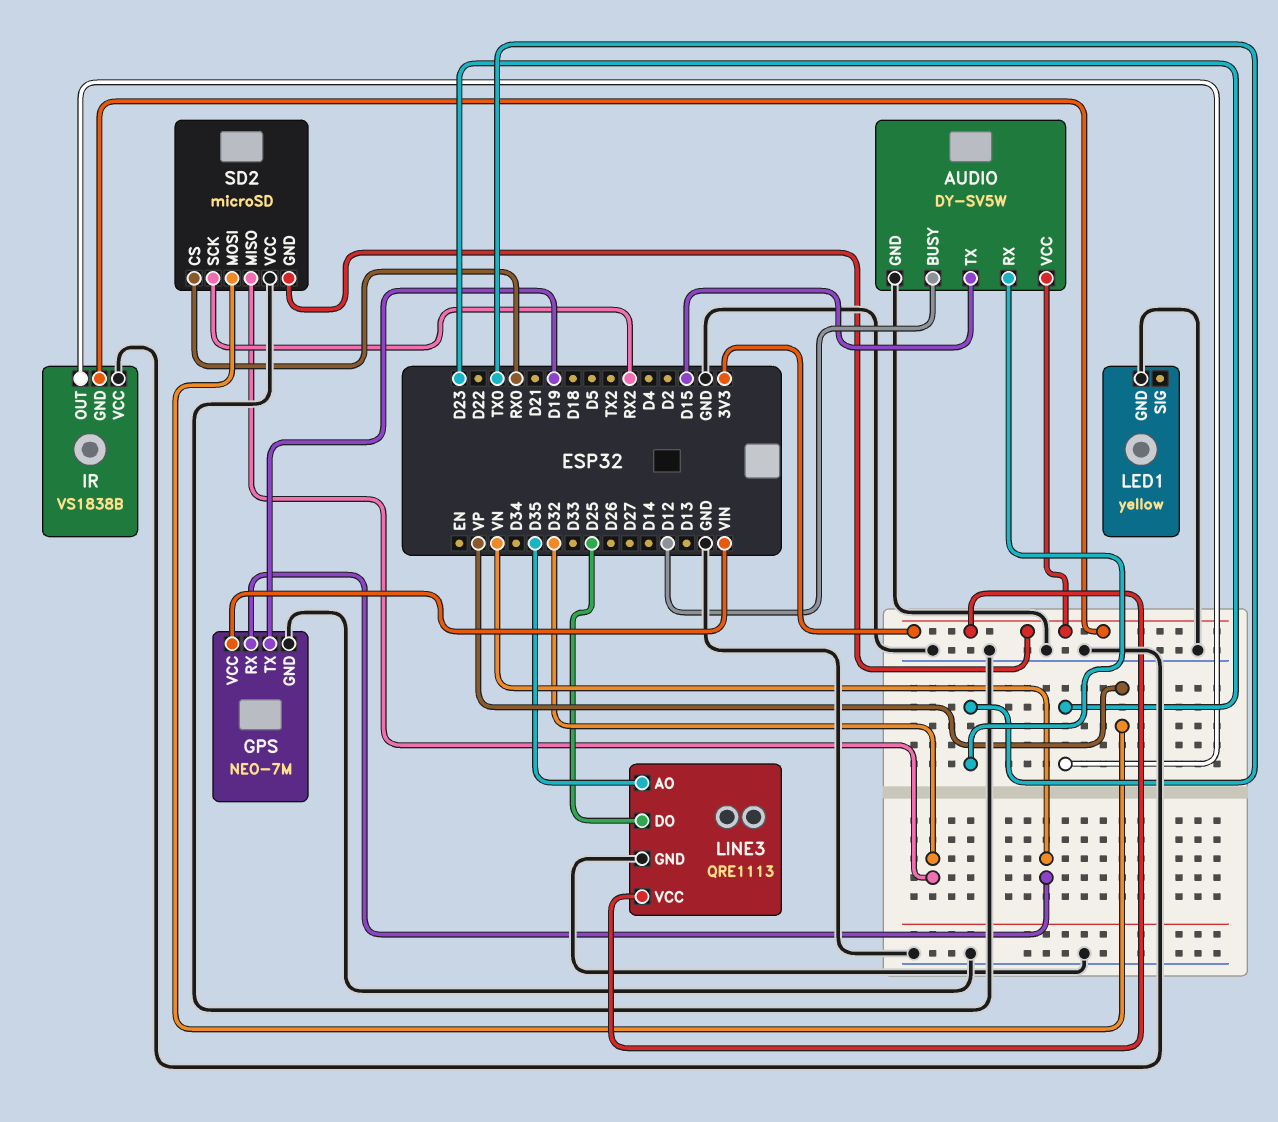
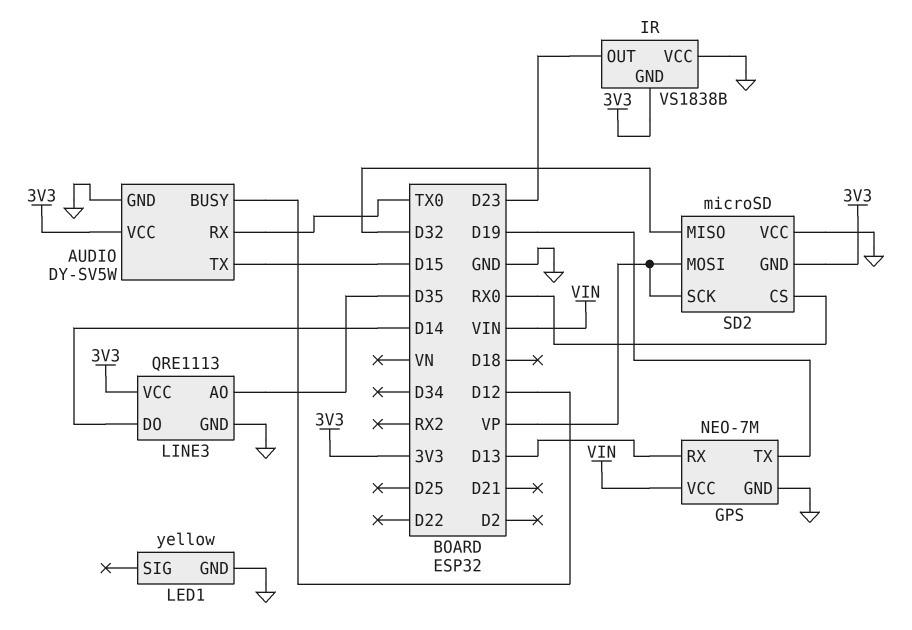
GPS pin RX: VN -> D13
LINE3 pin DO: D25 -> D14
SD2 pin SCK: RX2 -> VP

